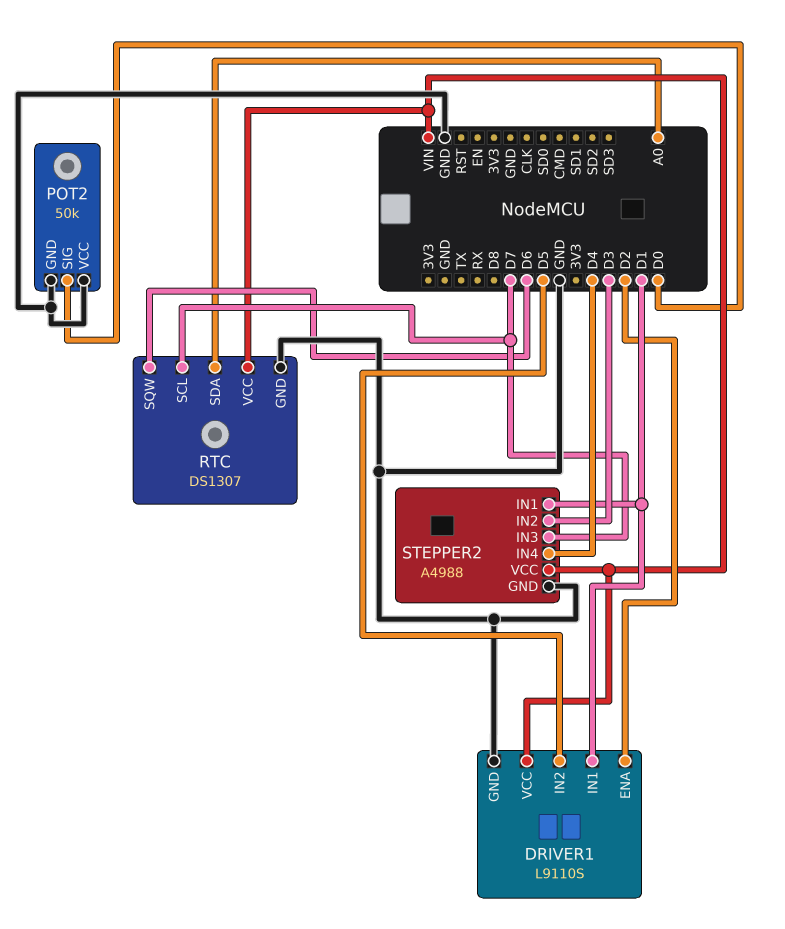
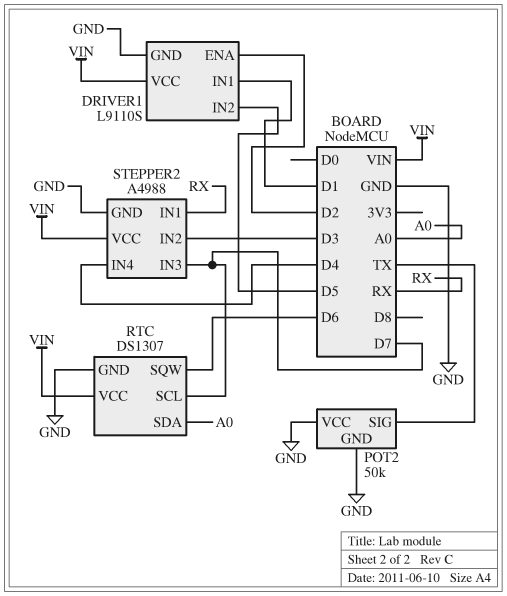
POT2 pin SIG: D0 -> TX
STEPPER2 pin IN1: D1 -> RX

